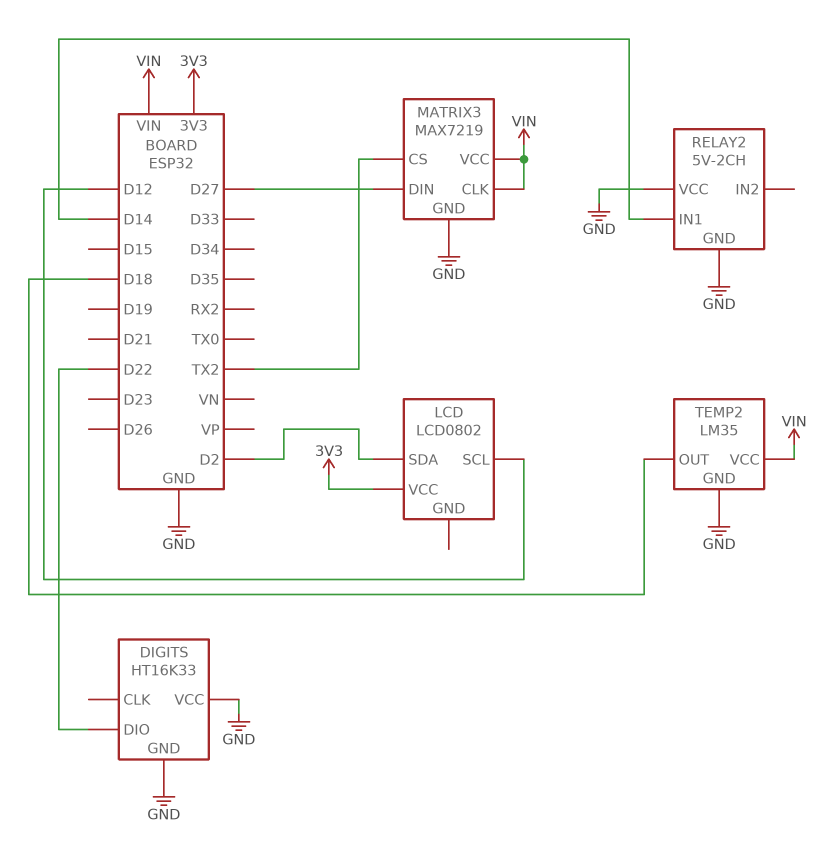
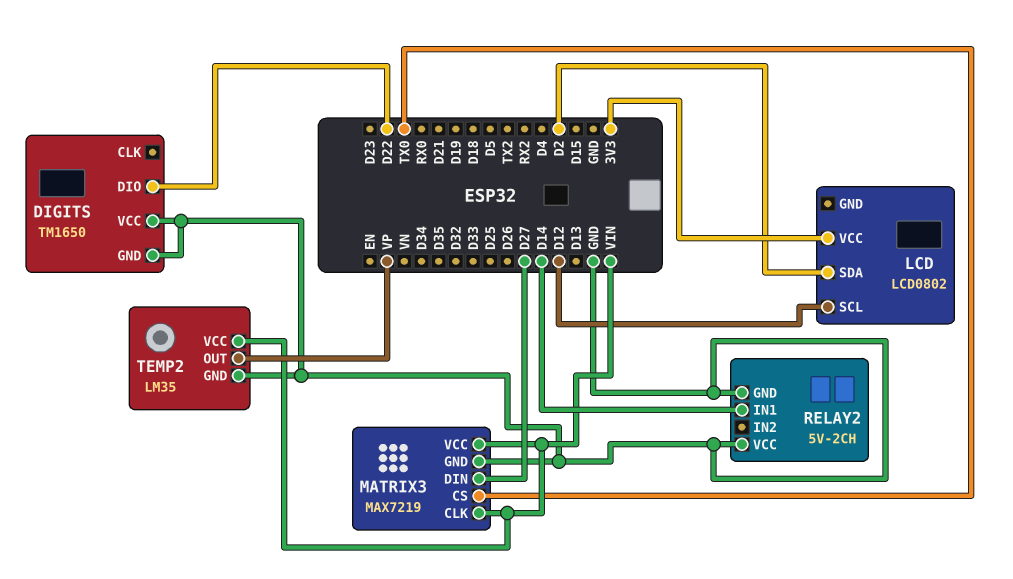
DIGITS: HT16K33 -> TM1650
MATRIX3 pin CS: TX2 -> TX0
TEMP2 pin OUT: D18 -> VP

